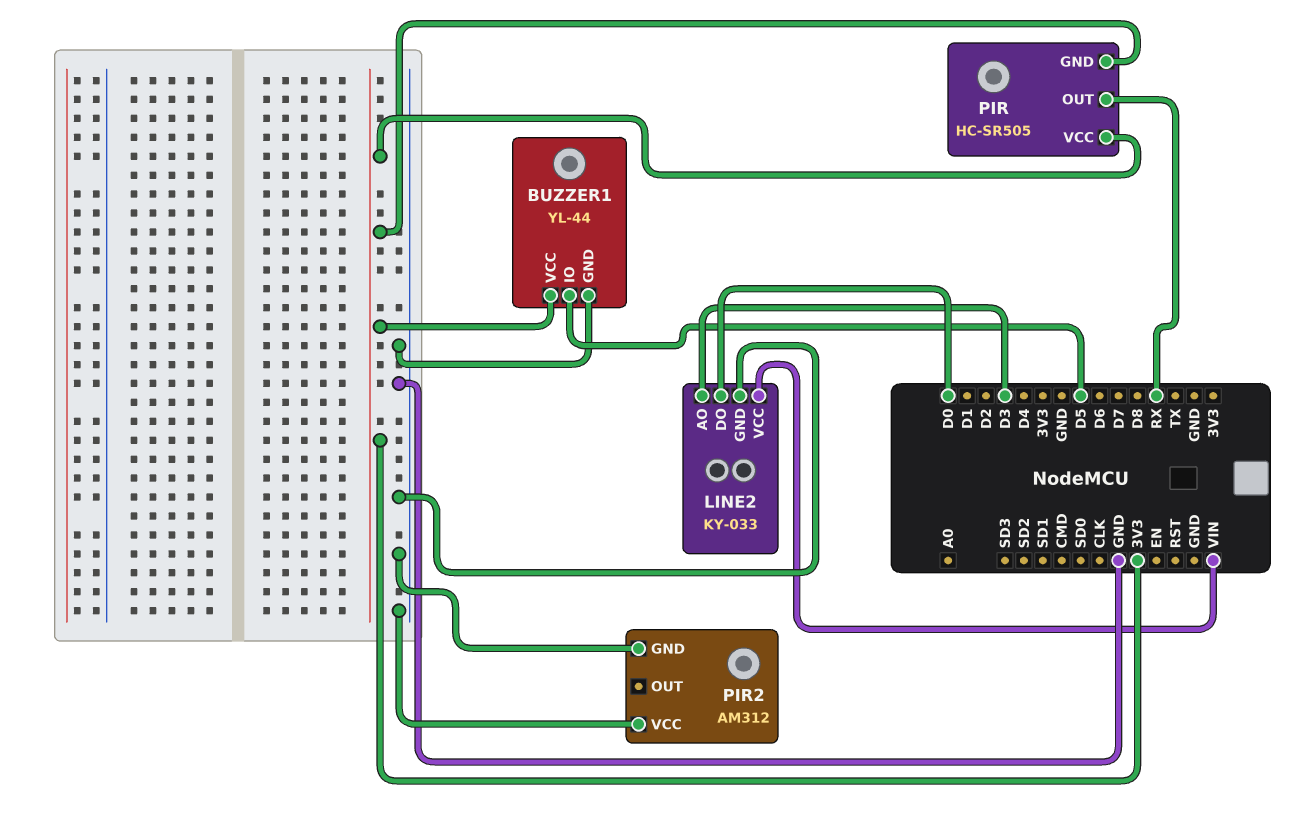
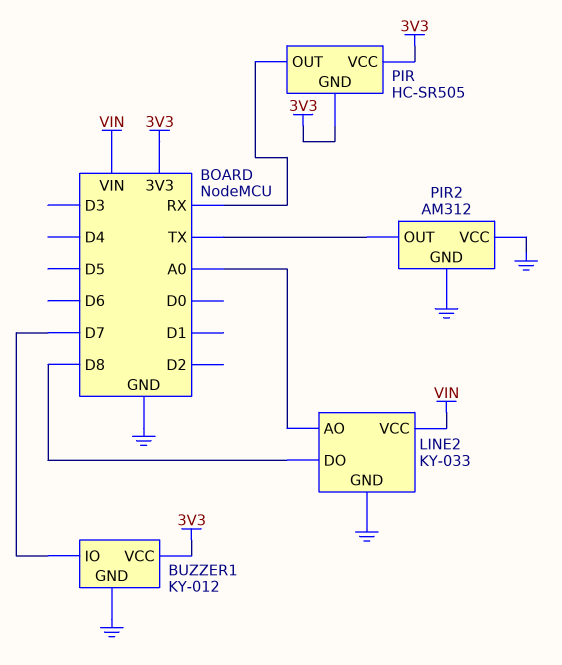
BUZZER1: YL-44 -> KY-012
BUZZER1 pin IO: D5 -> D7
LINE2 pin AO: D3 -> A0
LINE2 pin DO: D0 -> D8
PIR2 pin OUT: none -> TX

